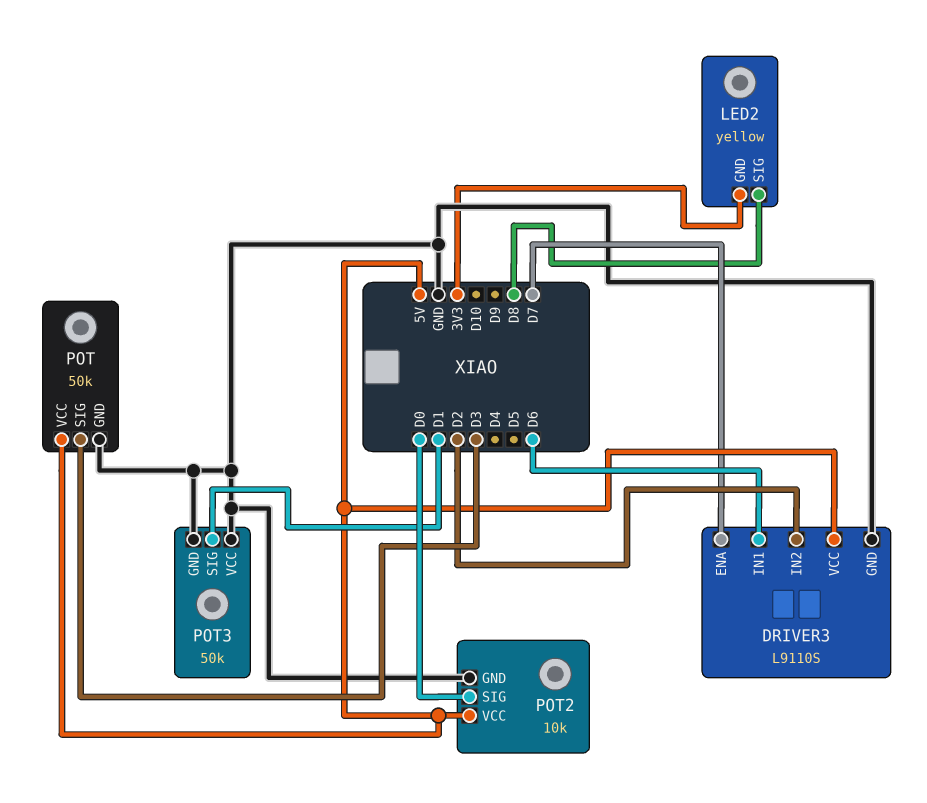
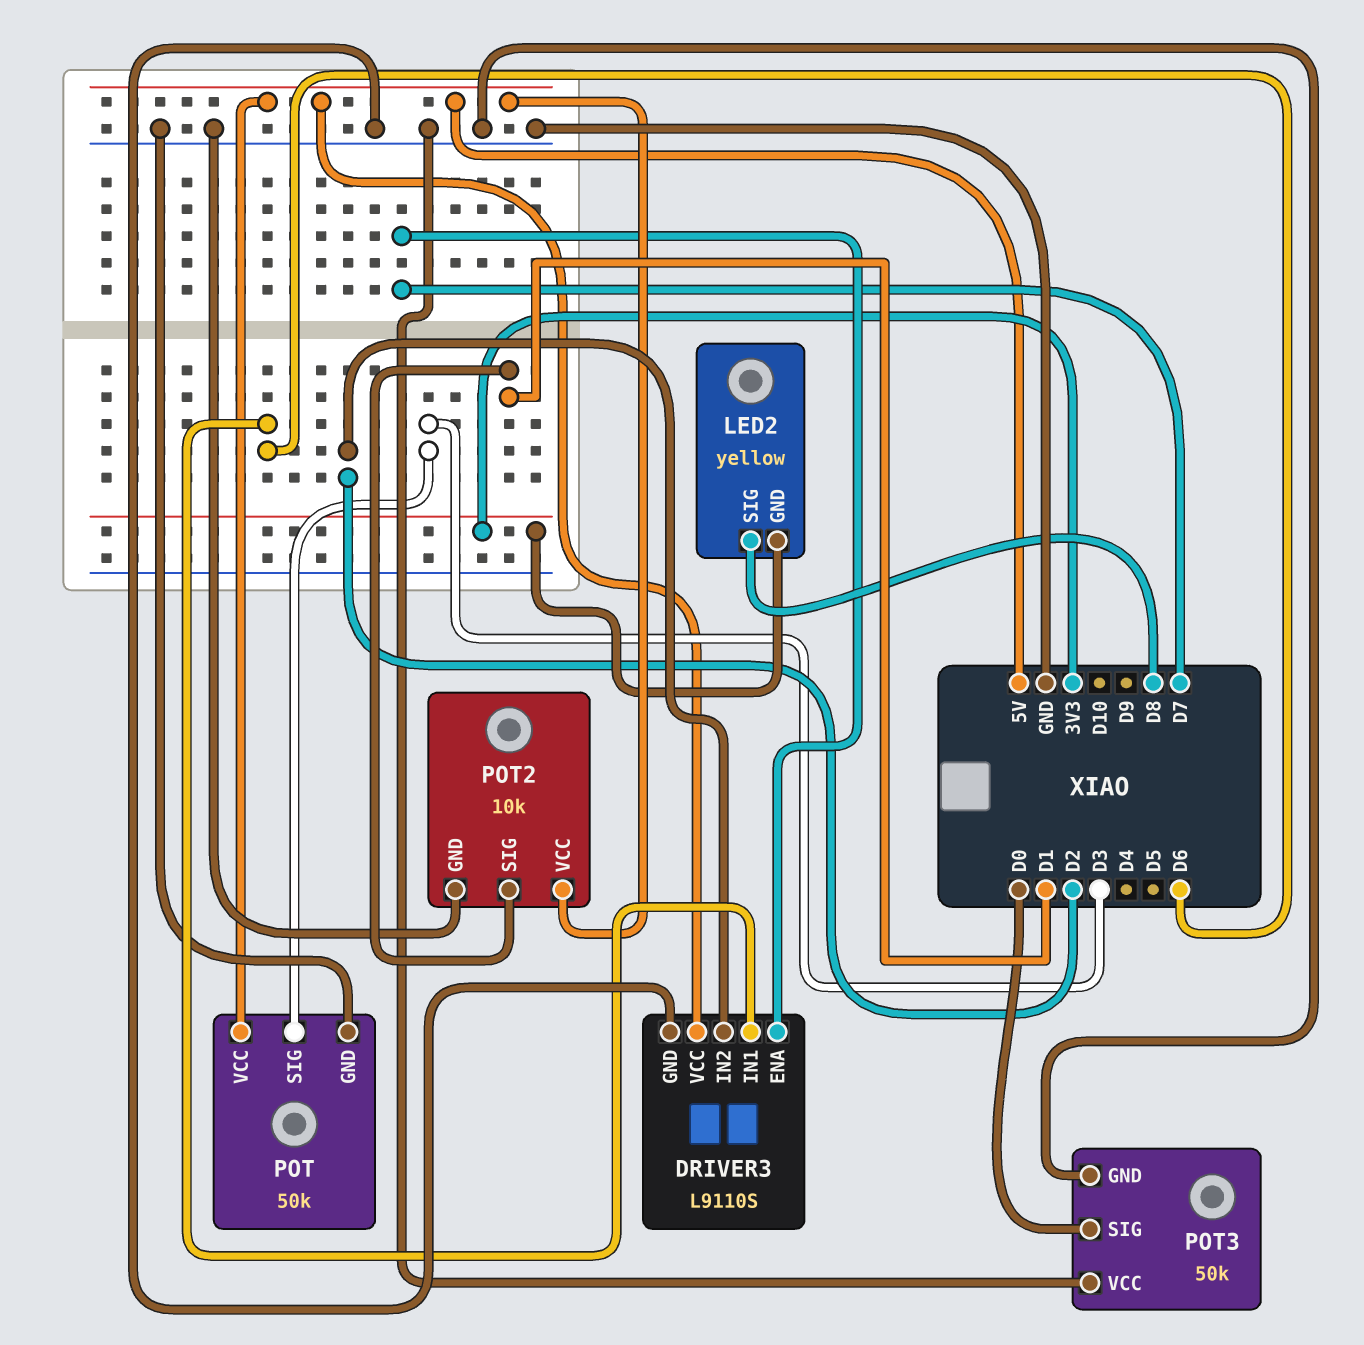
POT2 pin SIG: D0 -> D1
POT3 pin SIG: D1 -> D0

